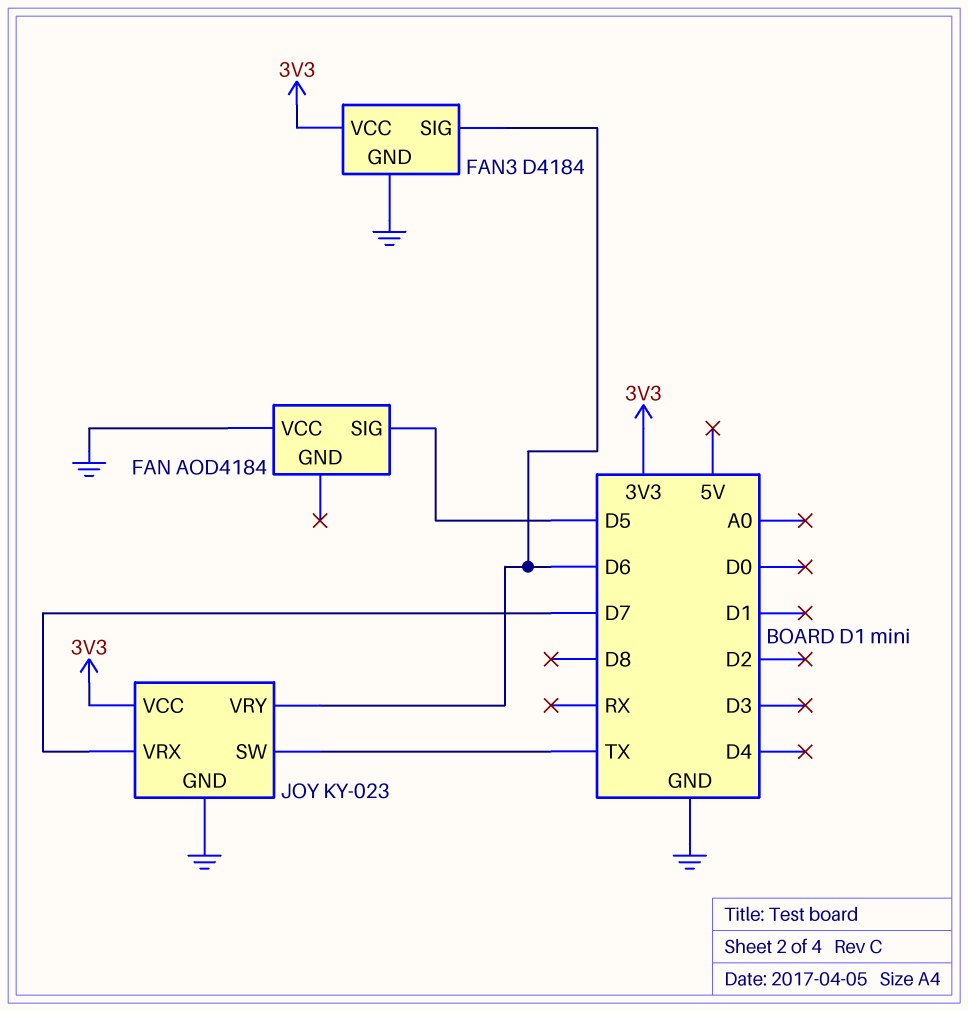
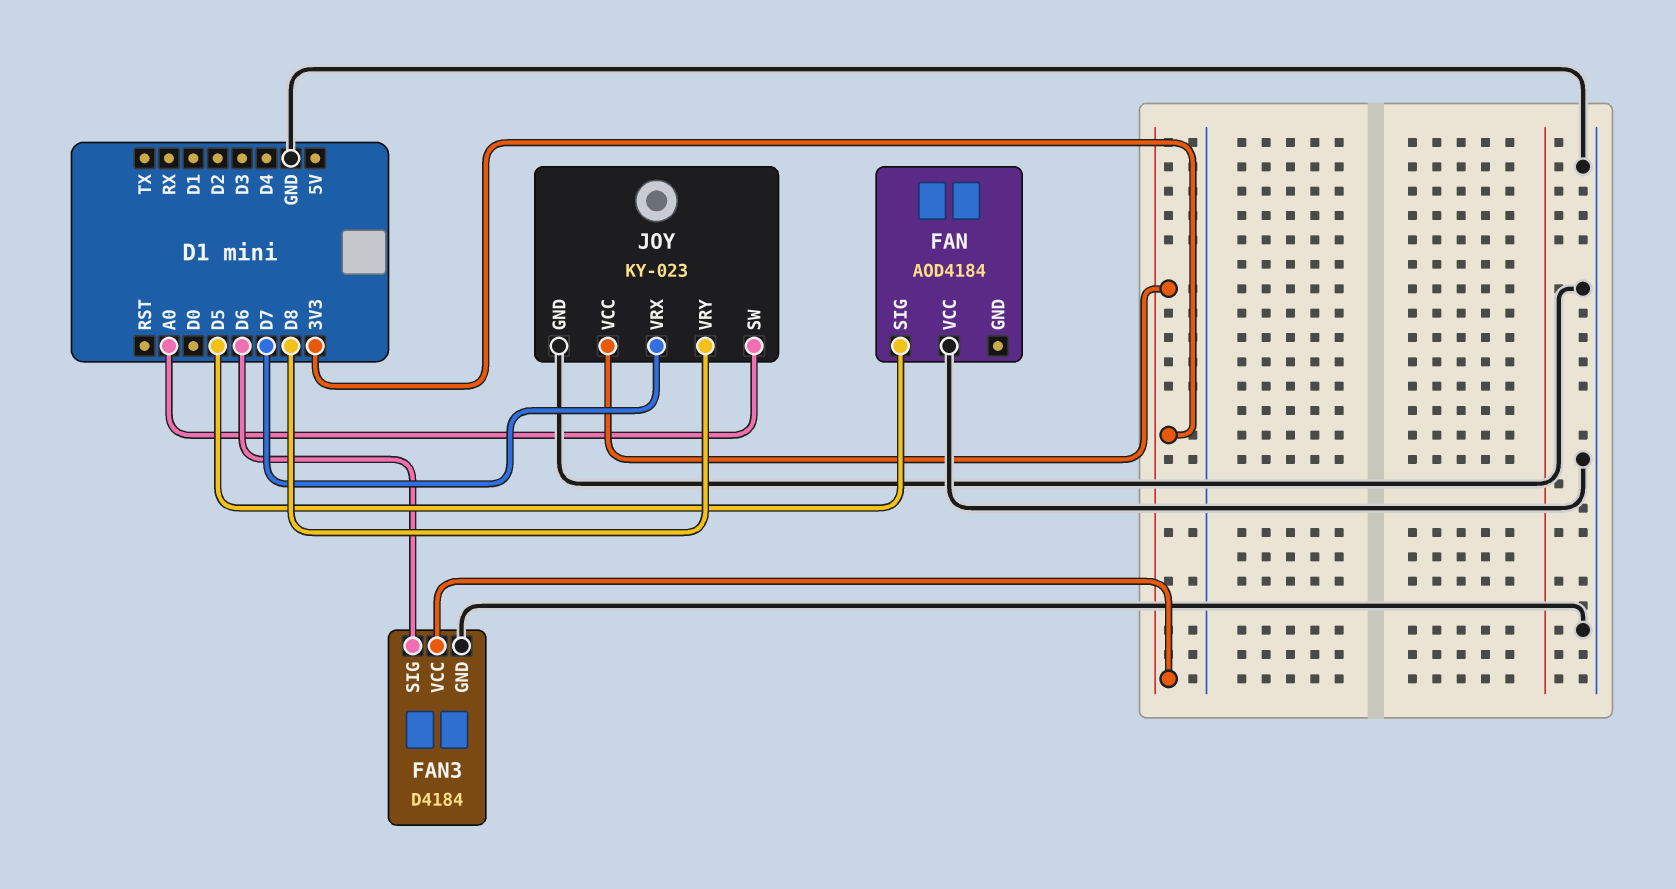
JOY pin SW: TX -> A0
JOY pin VRY: D6 -> D8

